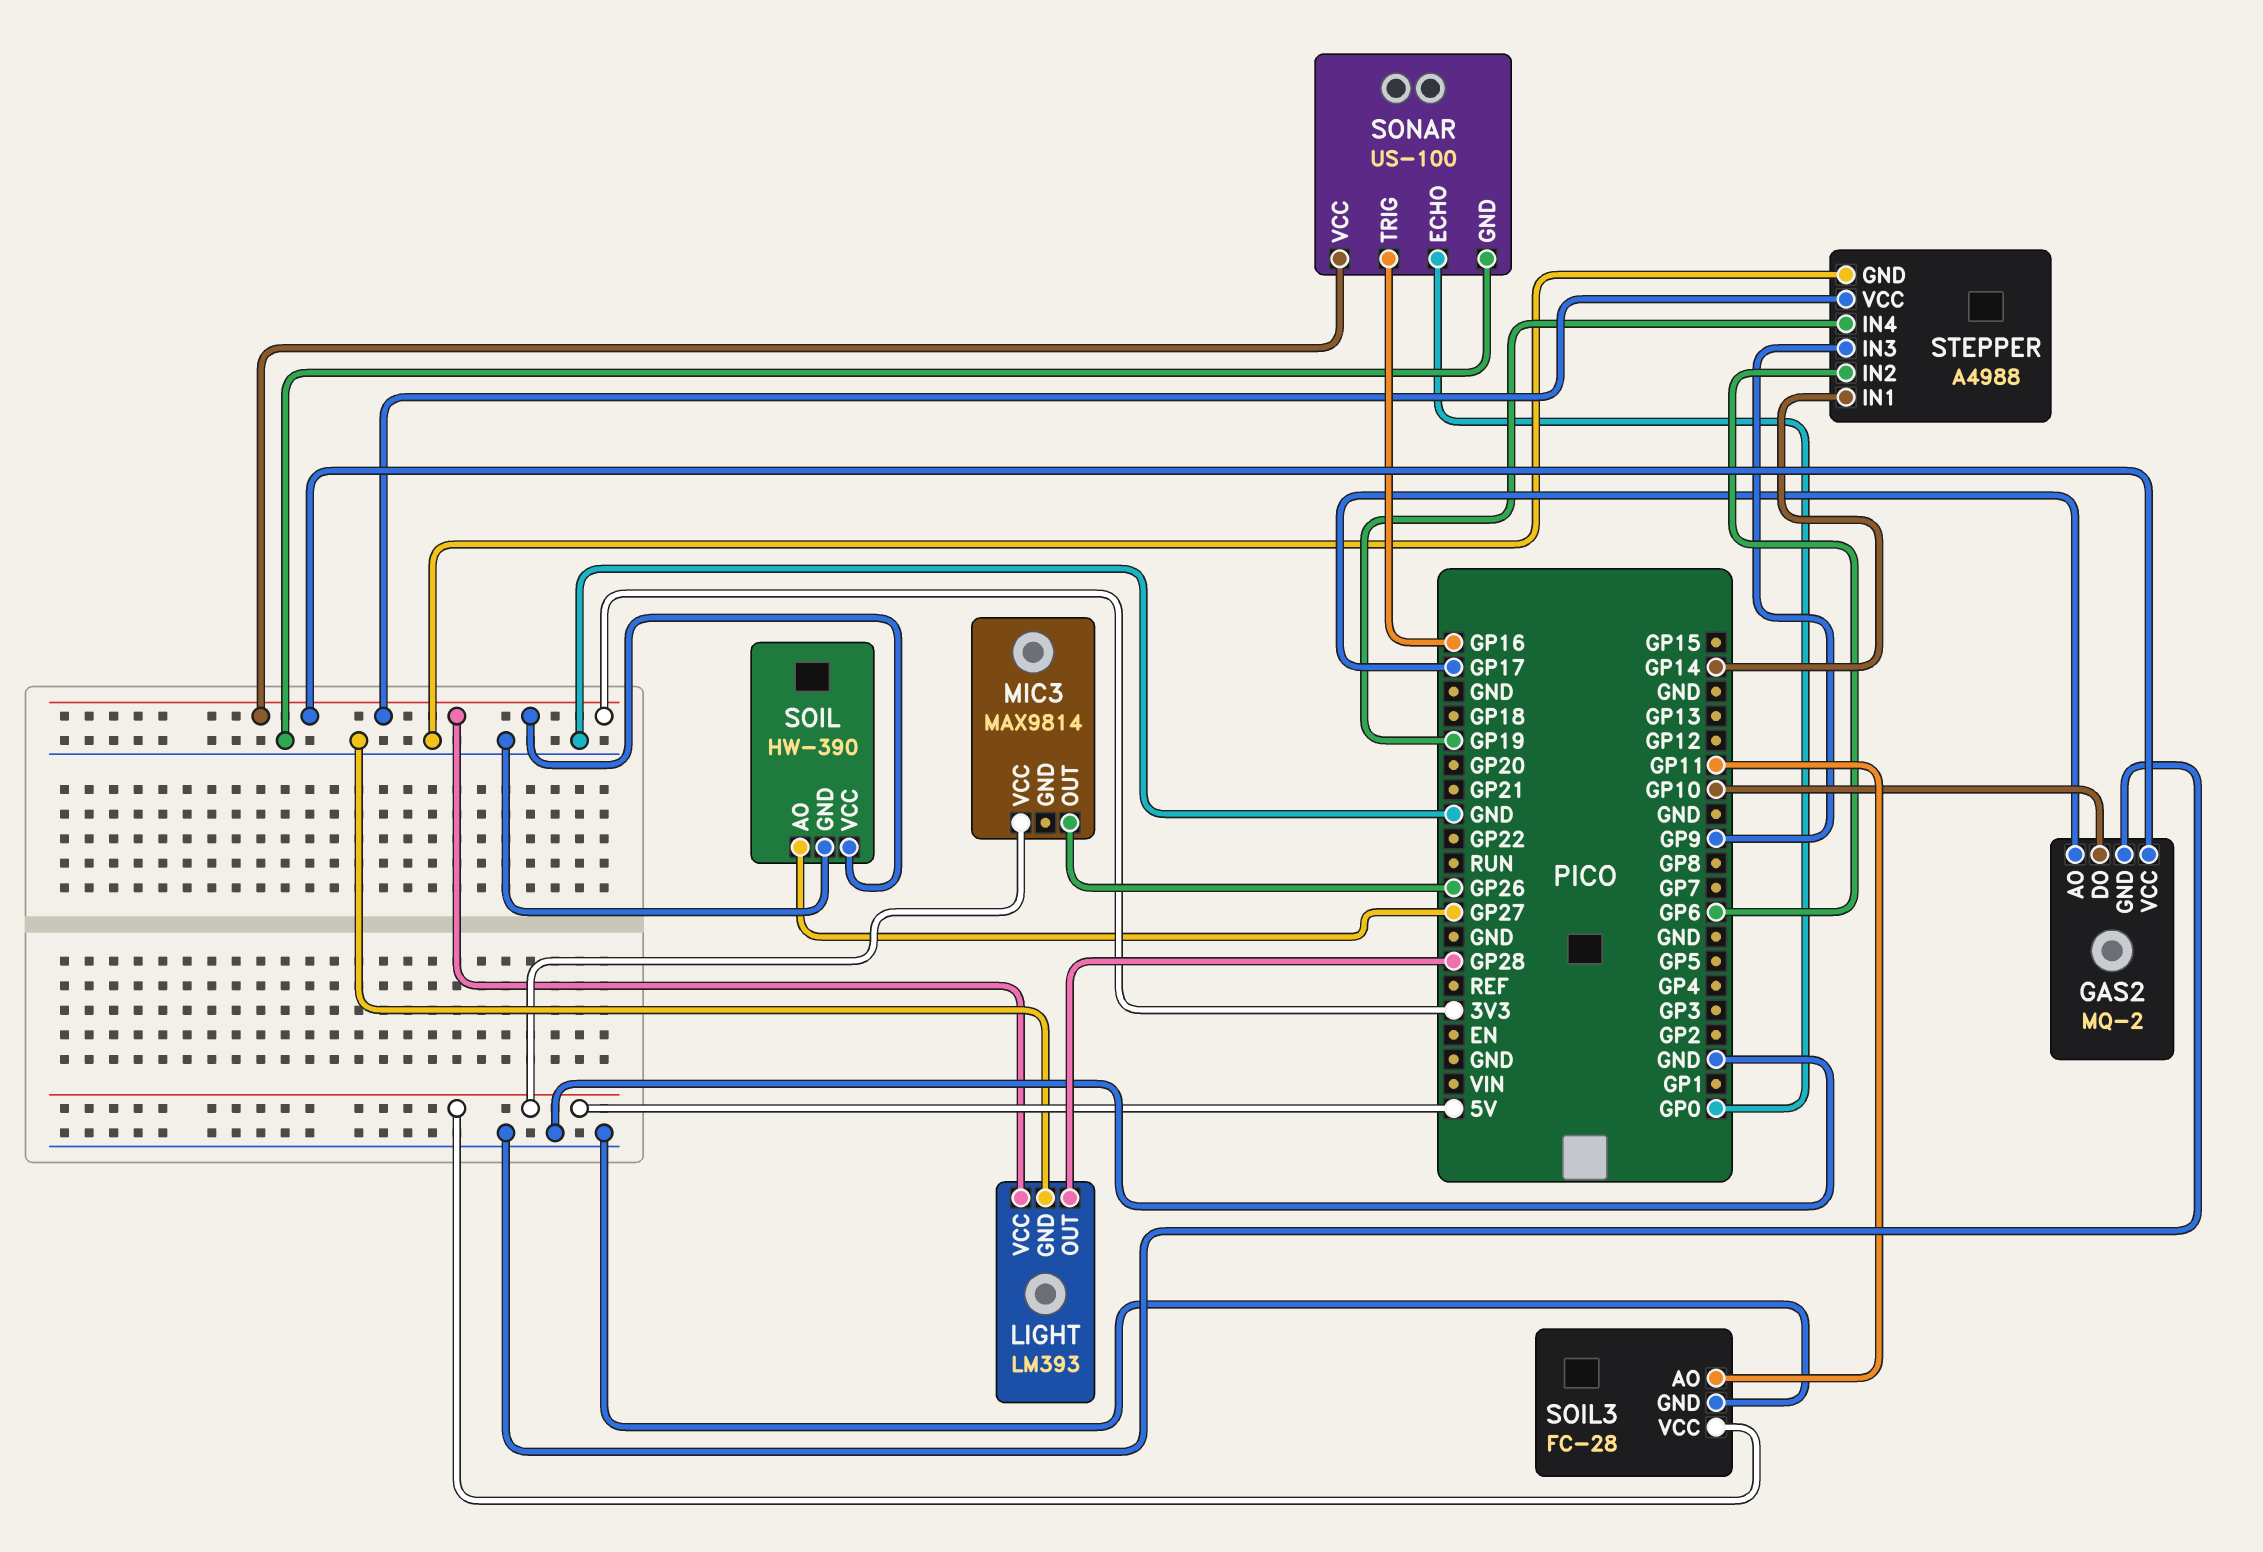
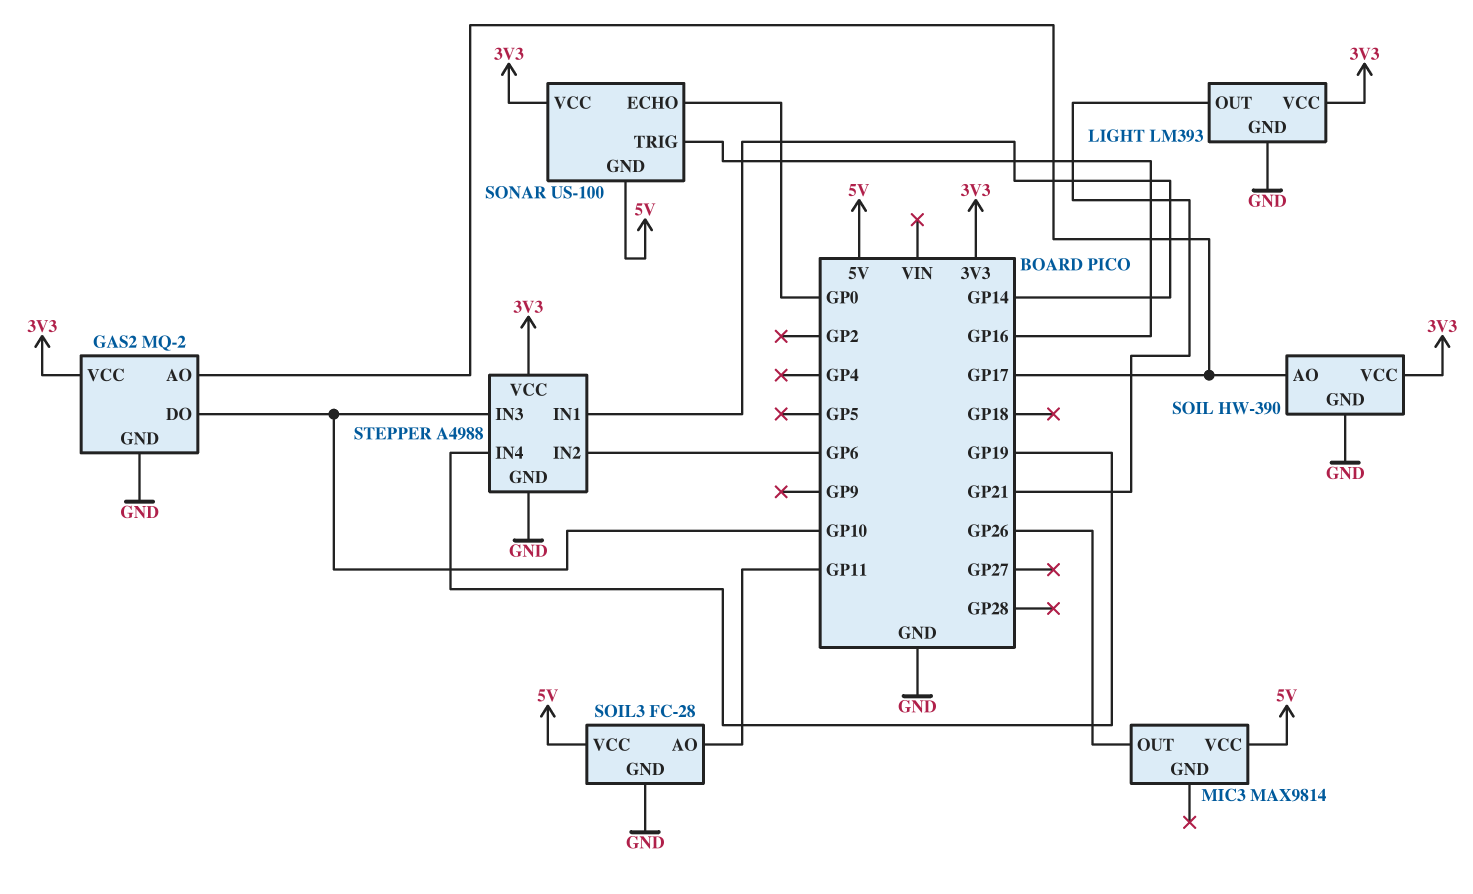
LIGHT pin OUT: GP28 -> GP21
SOIL pin AO: GP27 -> GP17
SONAR pin GND: GND -> 5V
STEPPER pin IN3: GP9 -> GP10

